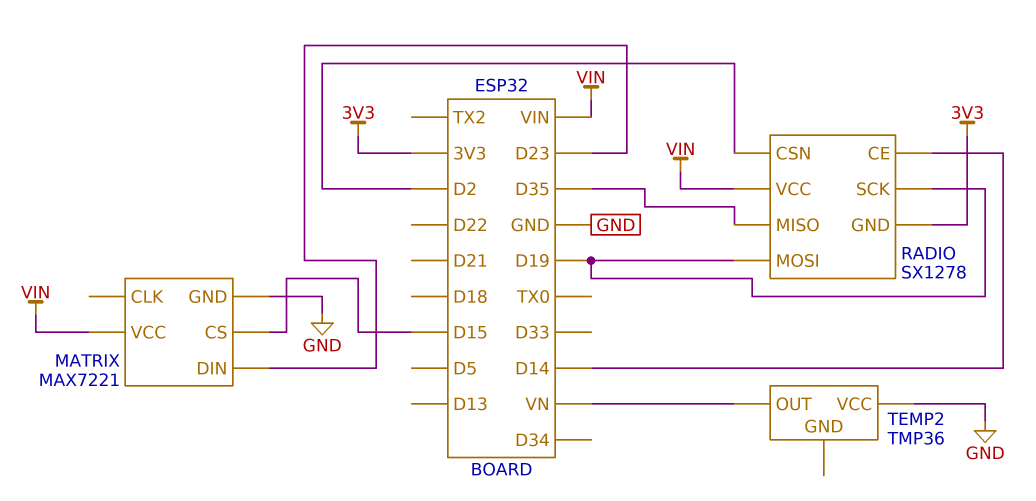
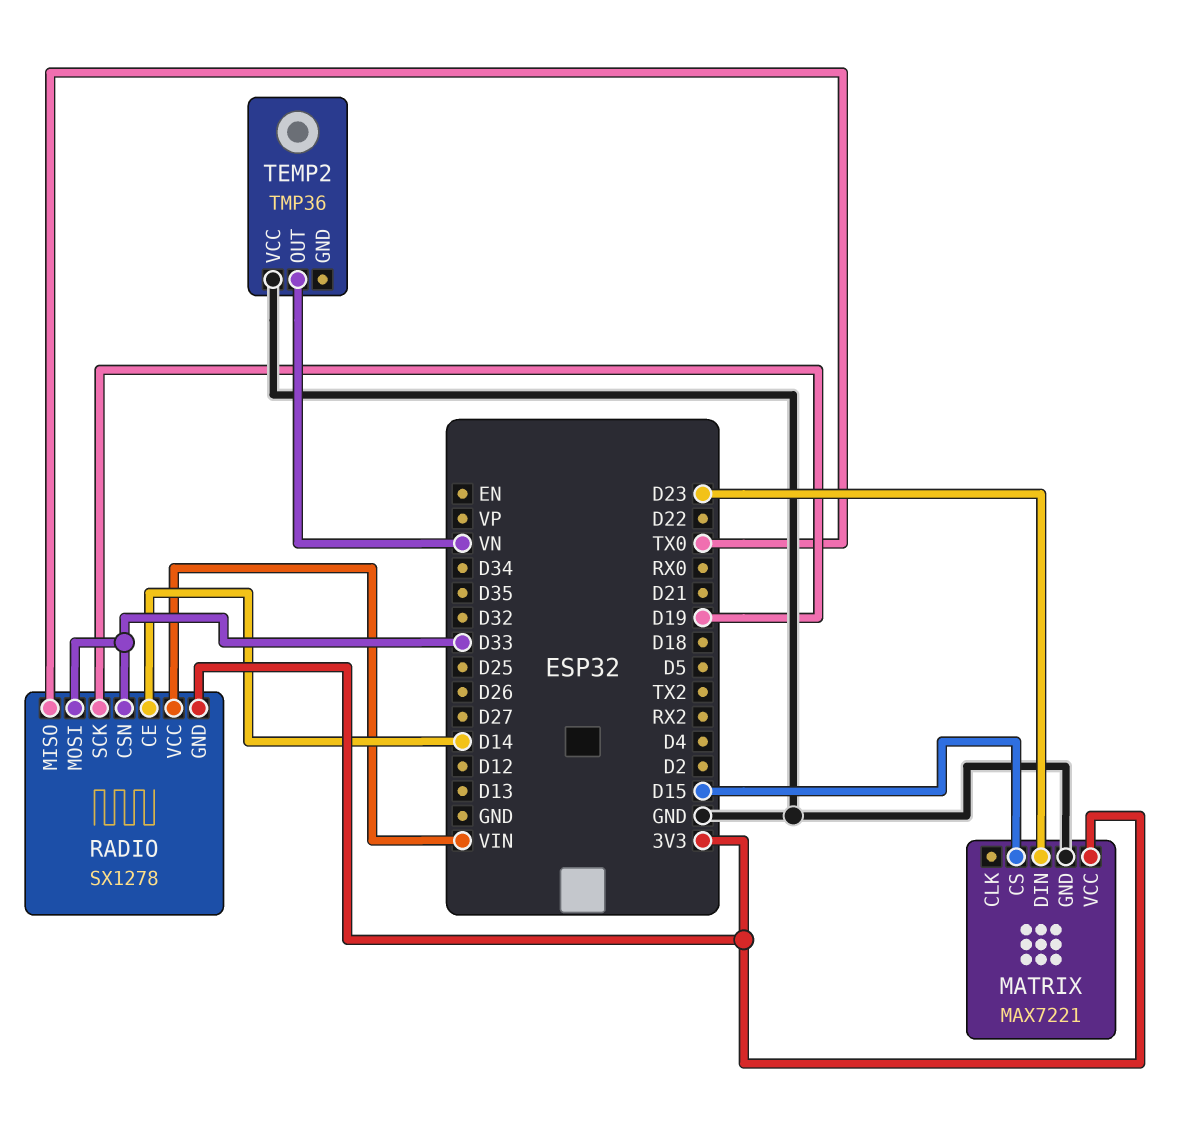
MATRIX pin VCC: VIN -> 3V3
RADIO pin CSN: D2 -> D33
RADIO pin MISO: D35 -> TX0
RADIO pin MOSI: D19 -> D33

